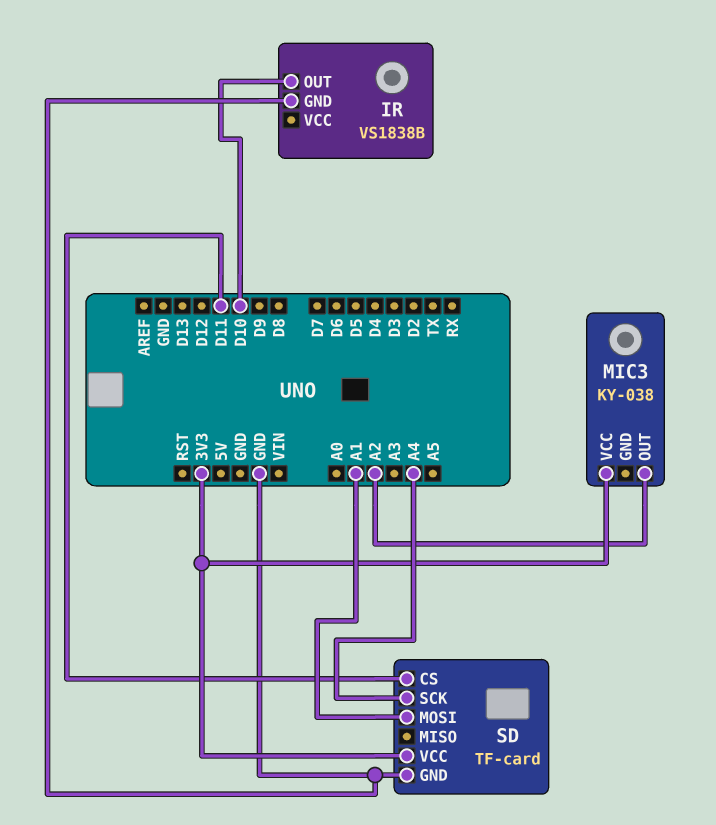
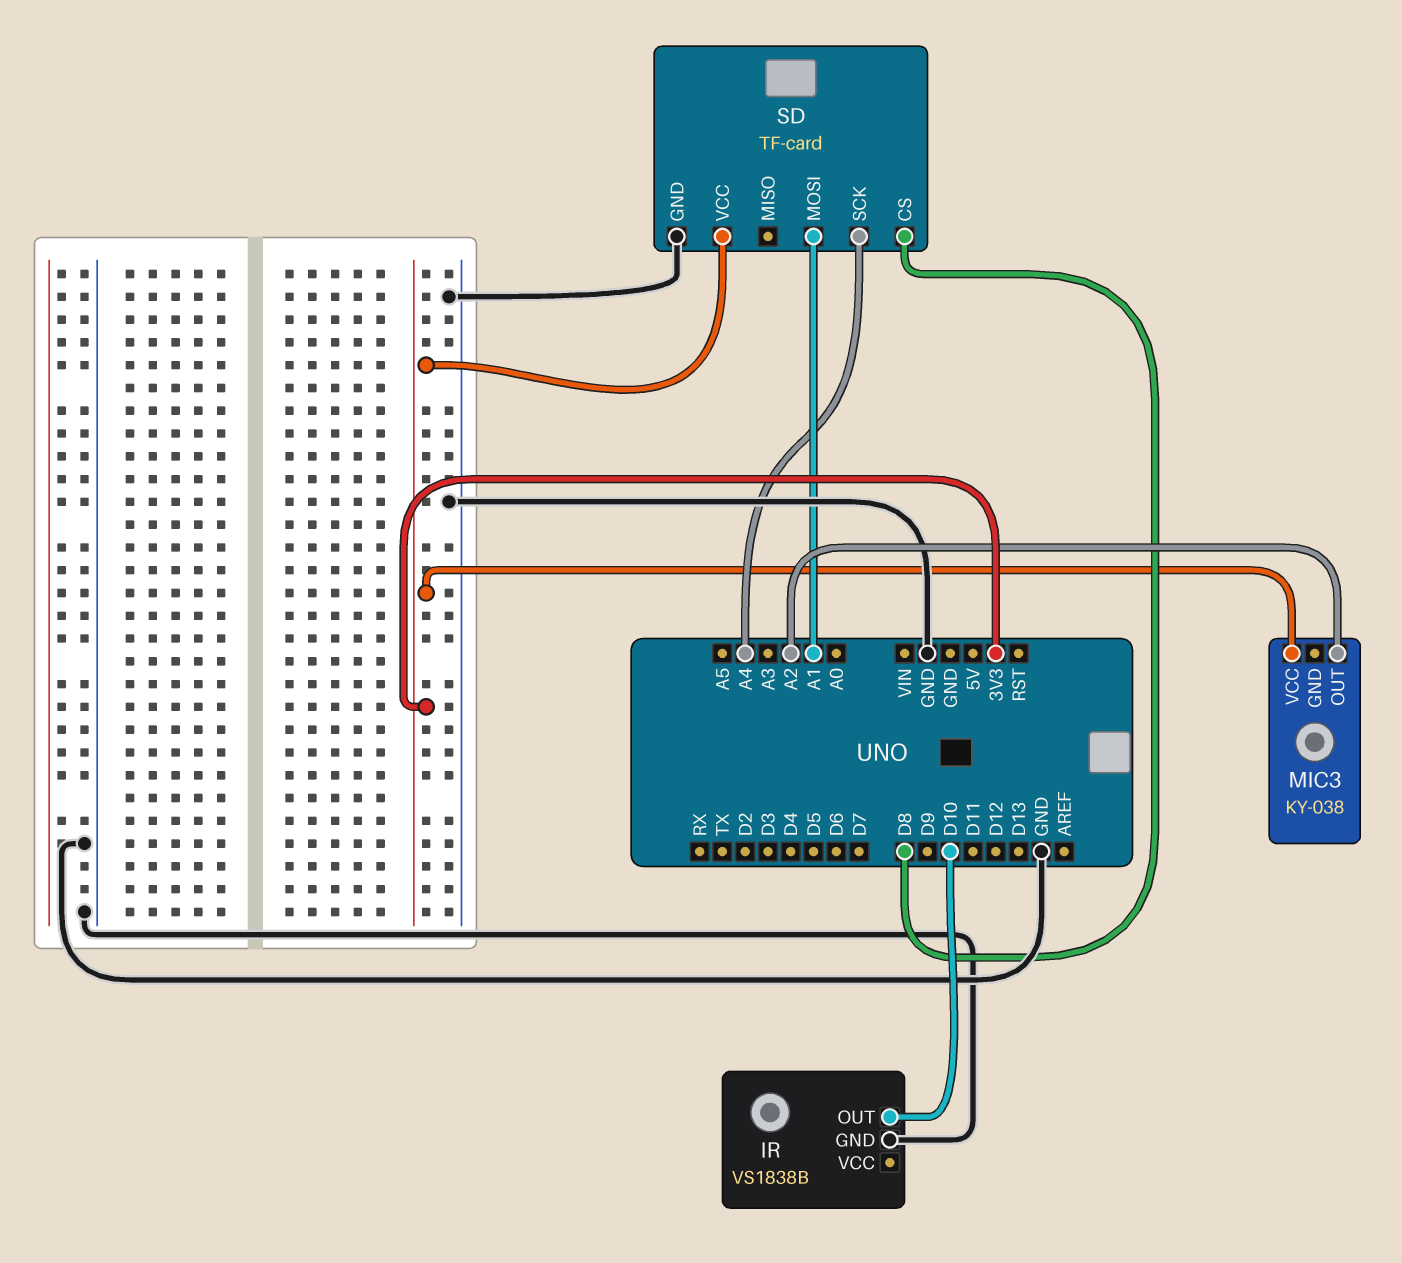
SD pin CS: D11 -> D8

